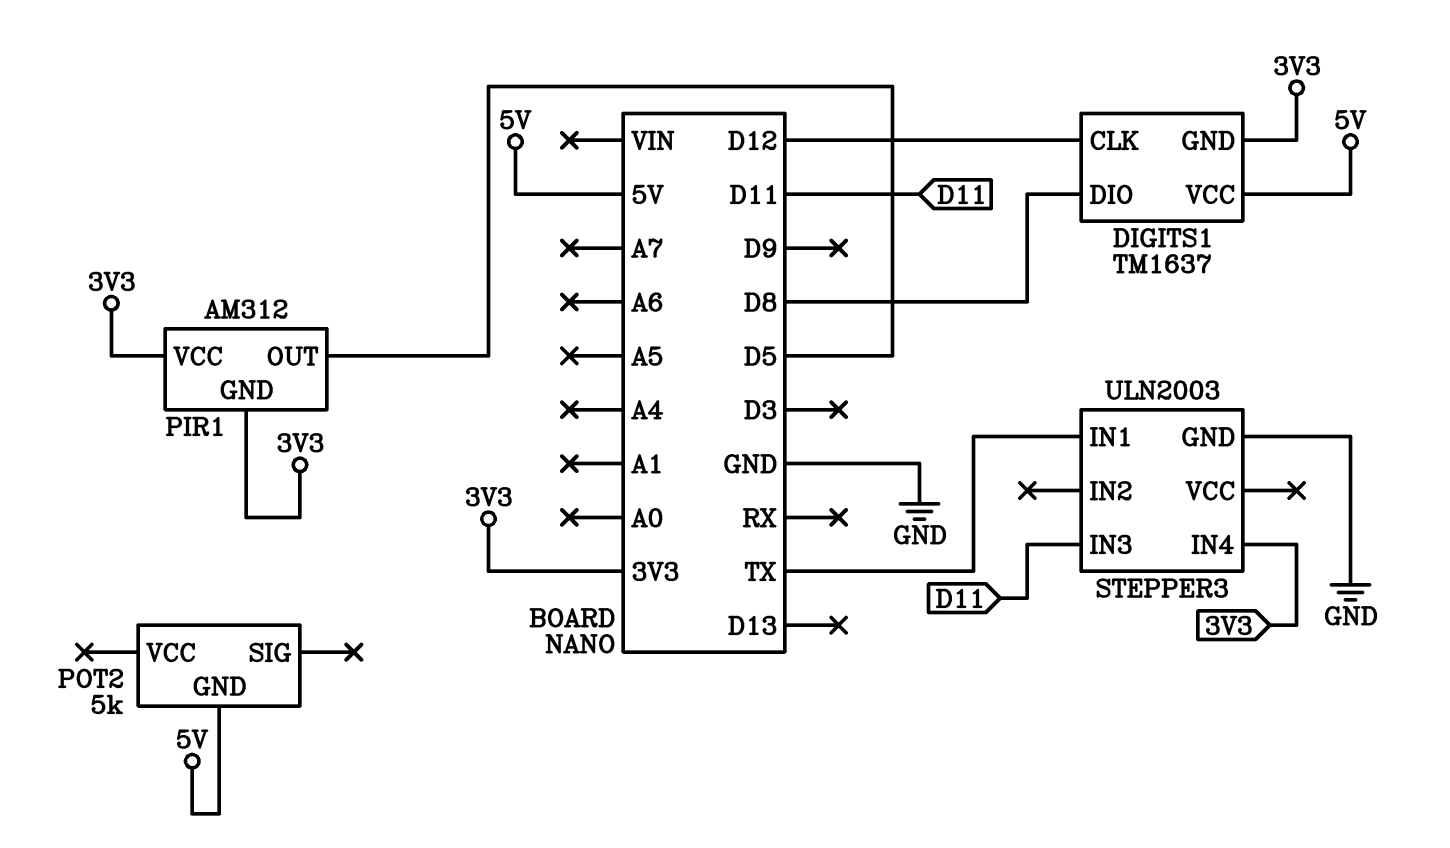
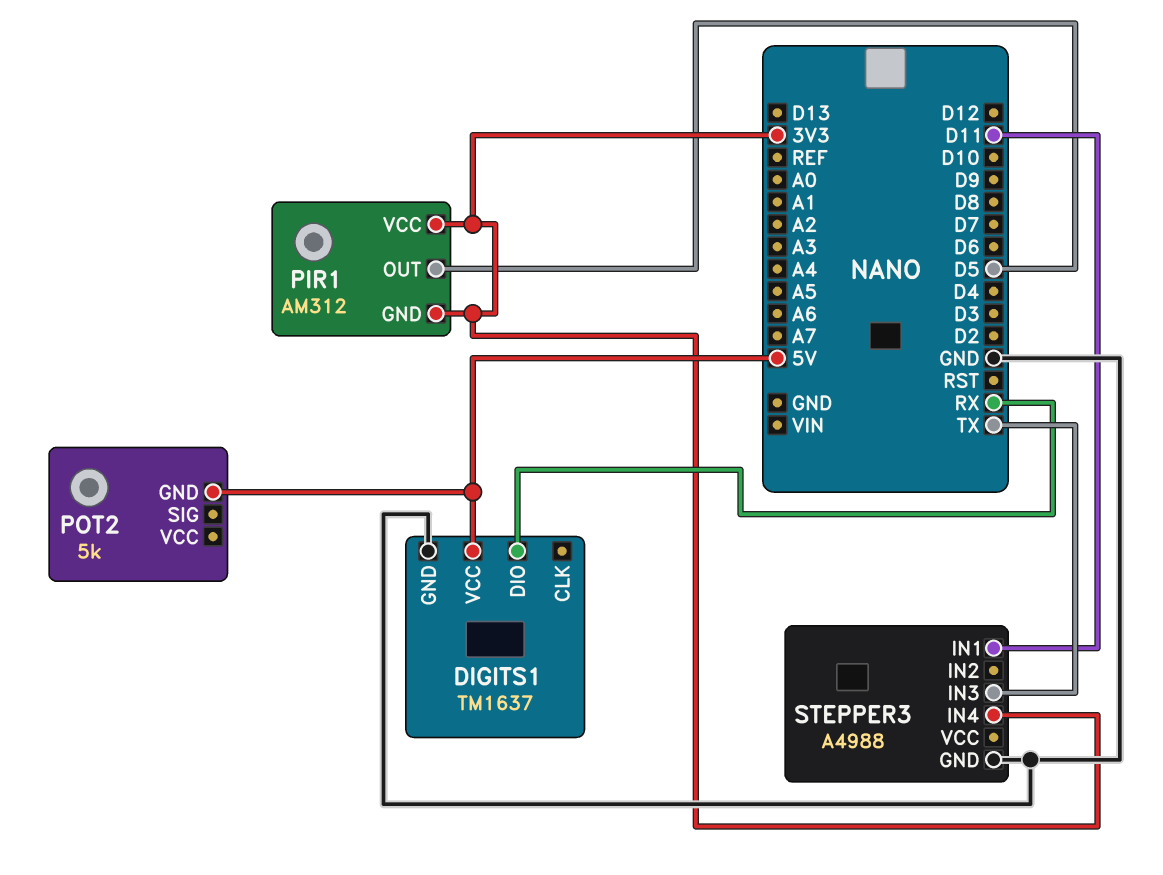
DIGITS1 pin CLK: D12 -> none
DIGITS1 pin DIO: D8 -> RX
DIGITS1 pin GND: 3V3 -> GND
STEPPER3: ULN2003 -> A4988
STEPPER3 pin IN1: TX -> D11
STEPPER3 pin IN3: D11 -> TX

